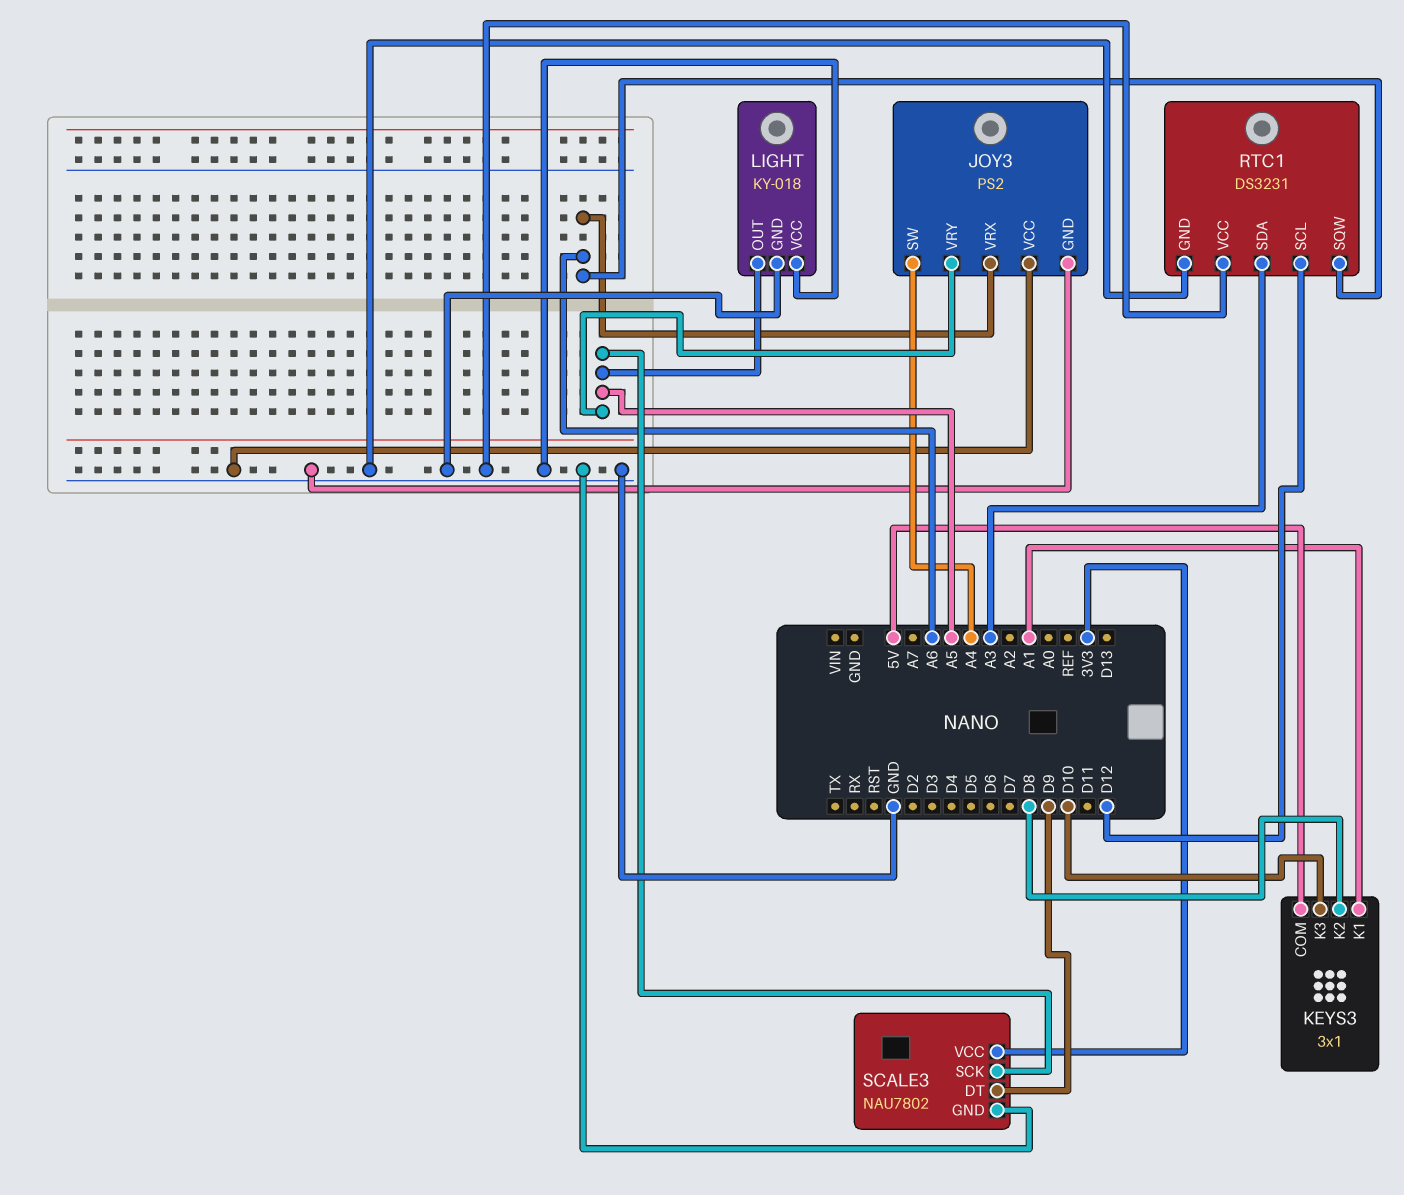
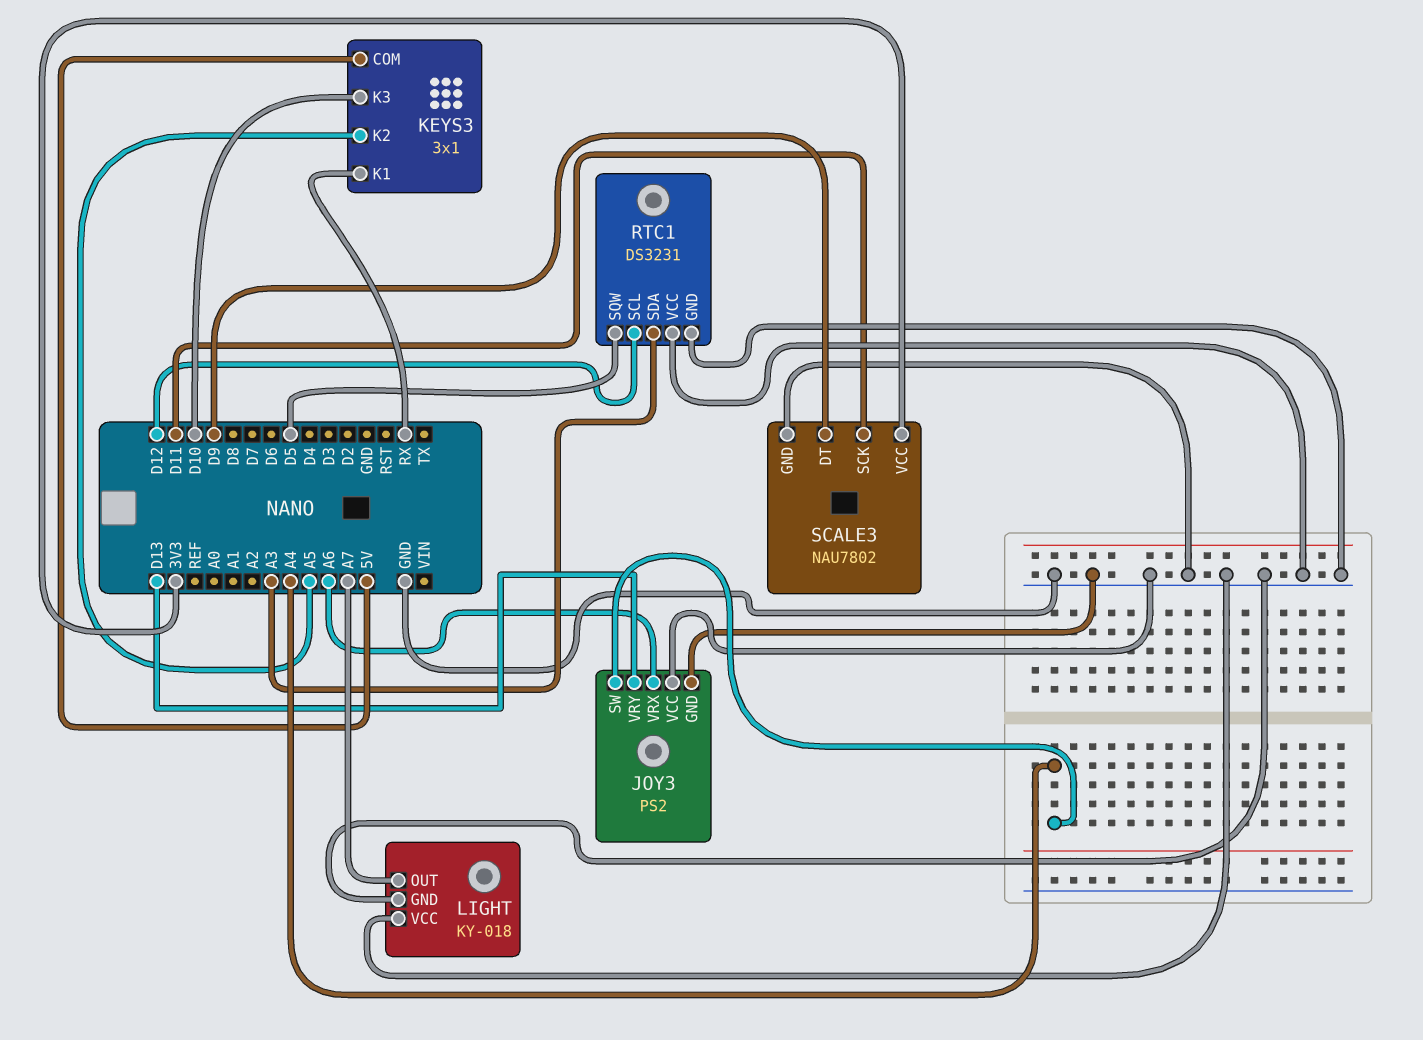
JOY3 pin VRY: A5 -> D13
KEYS3 pin K1: A1 -> RX
KEYS3 pin K2: D8 -> A5
LIGHT pin OUT: A5 -> A7
RTC1 pin SQW: A6 -> D5
SCALE3 pin SCK: A5 -> D11

